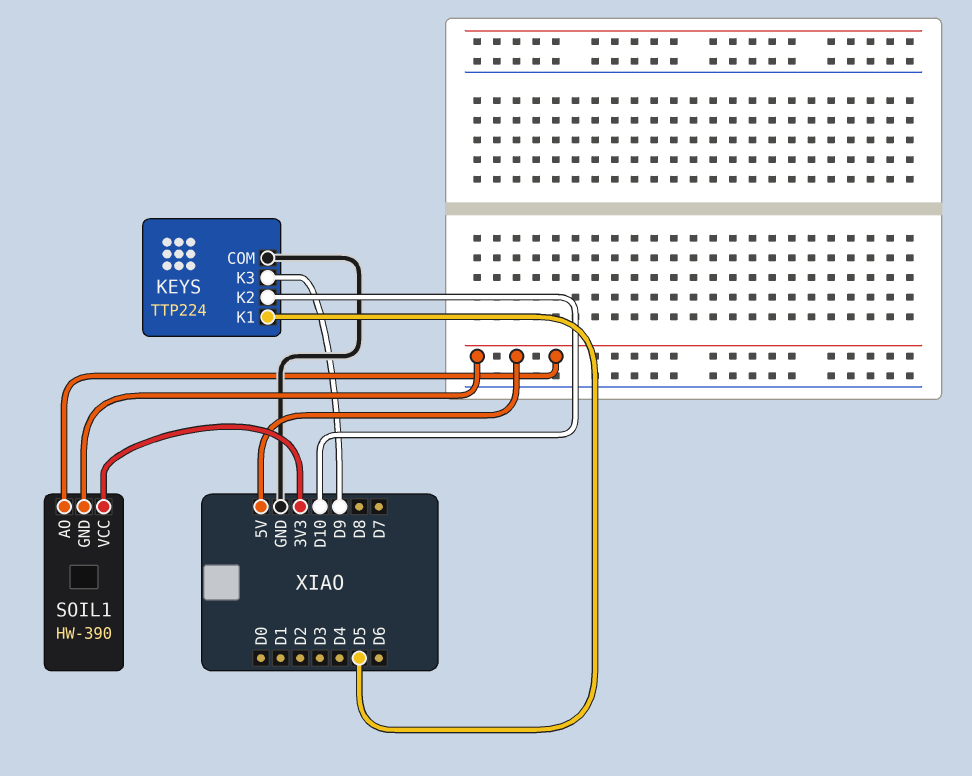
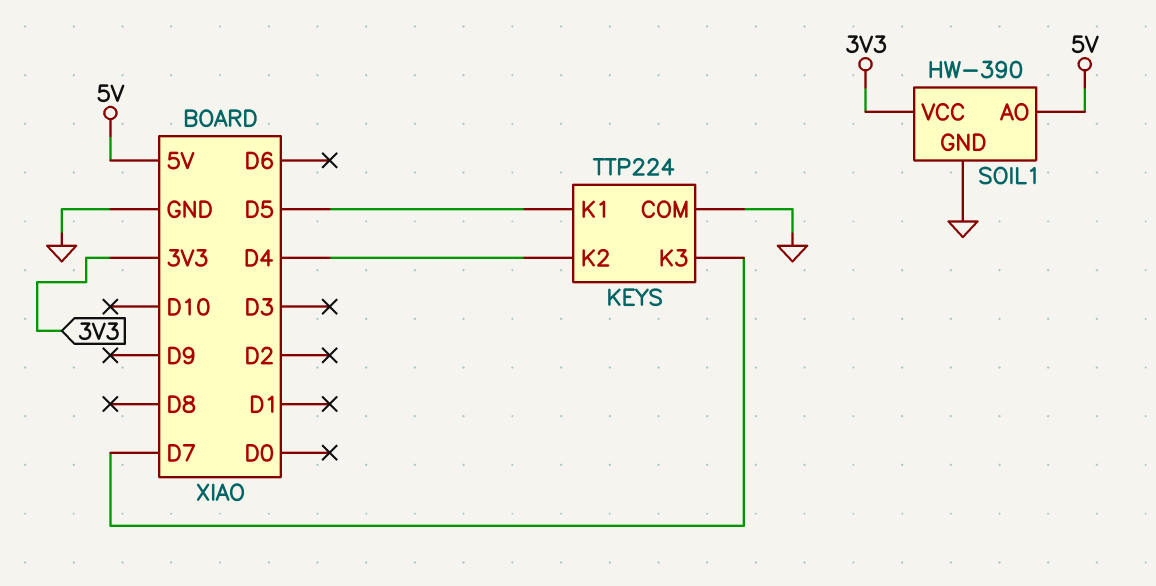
KEYS pin K2: D10 -> D4
KEYS pin K3: D9 -> D7
SOIL1 pin GND: 5V -> GND

